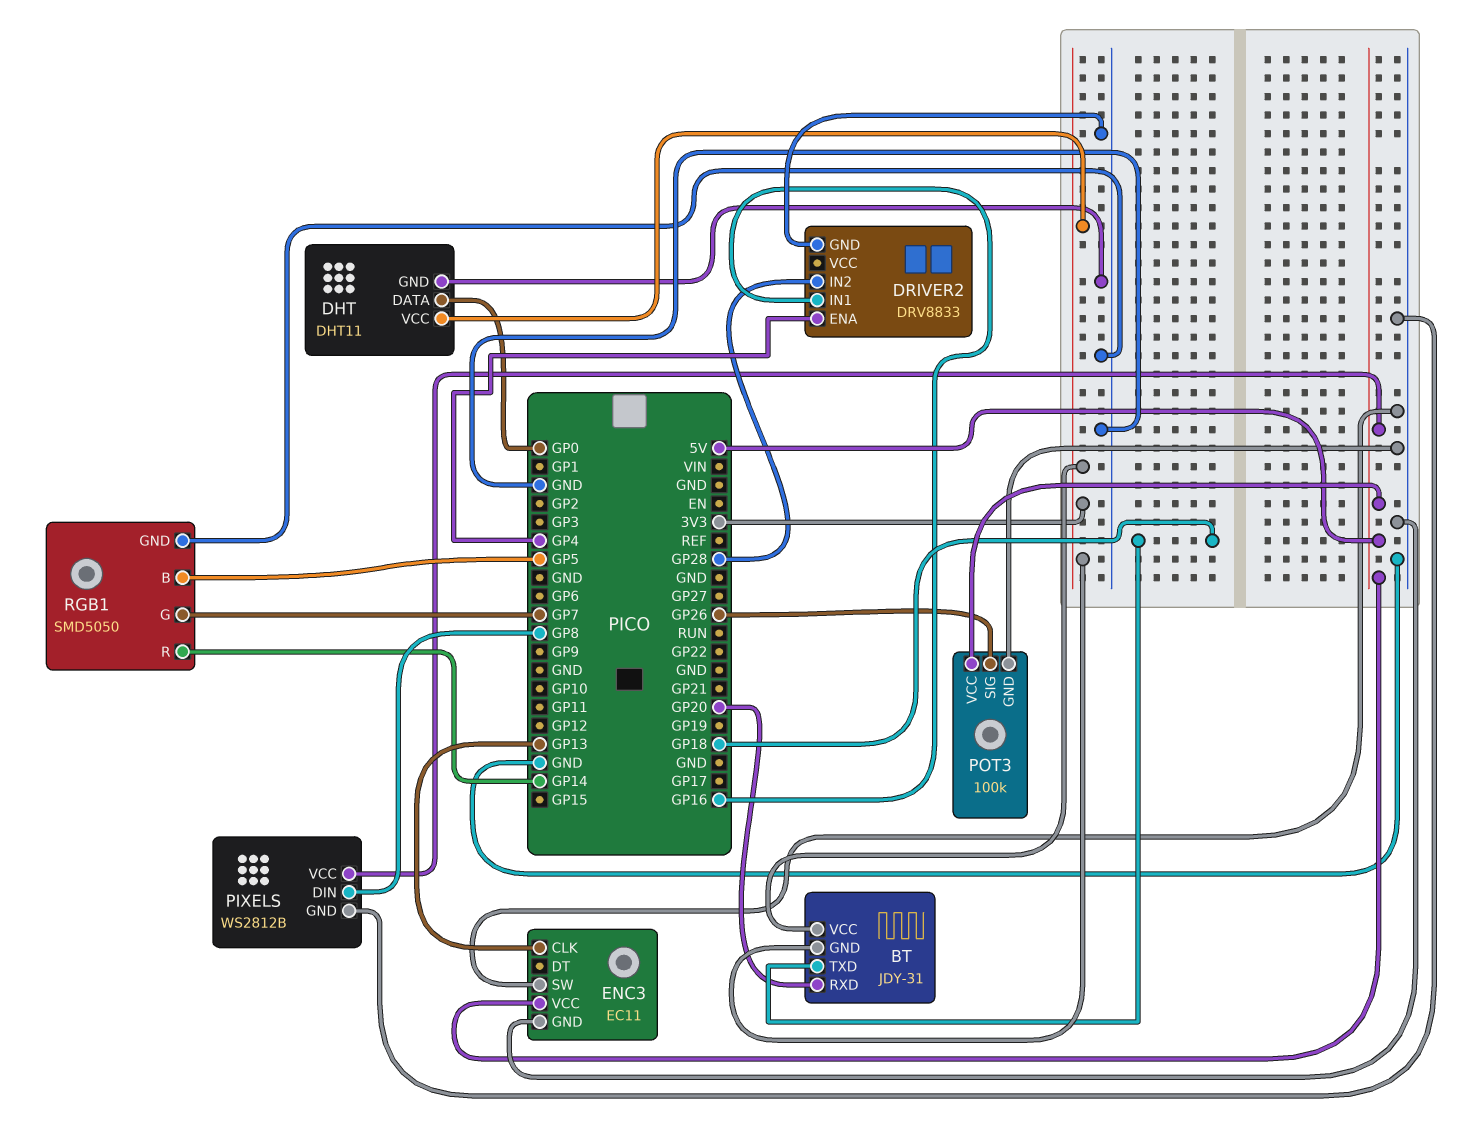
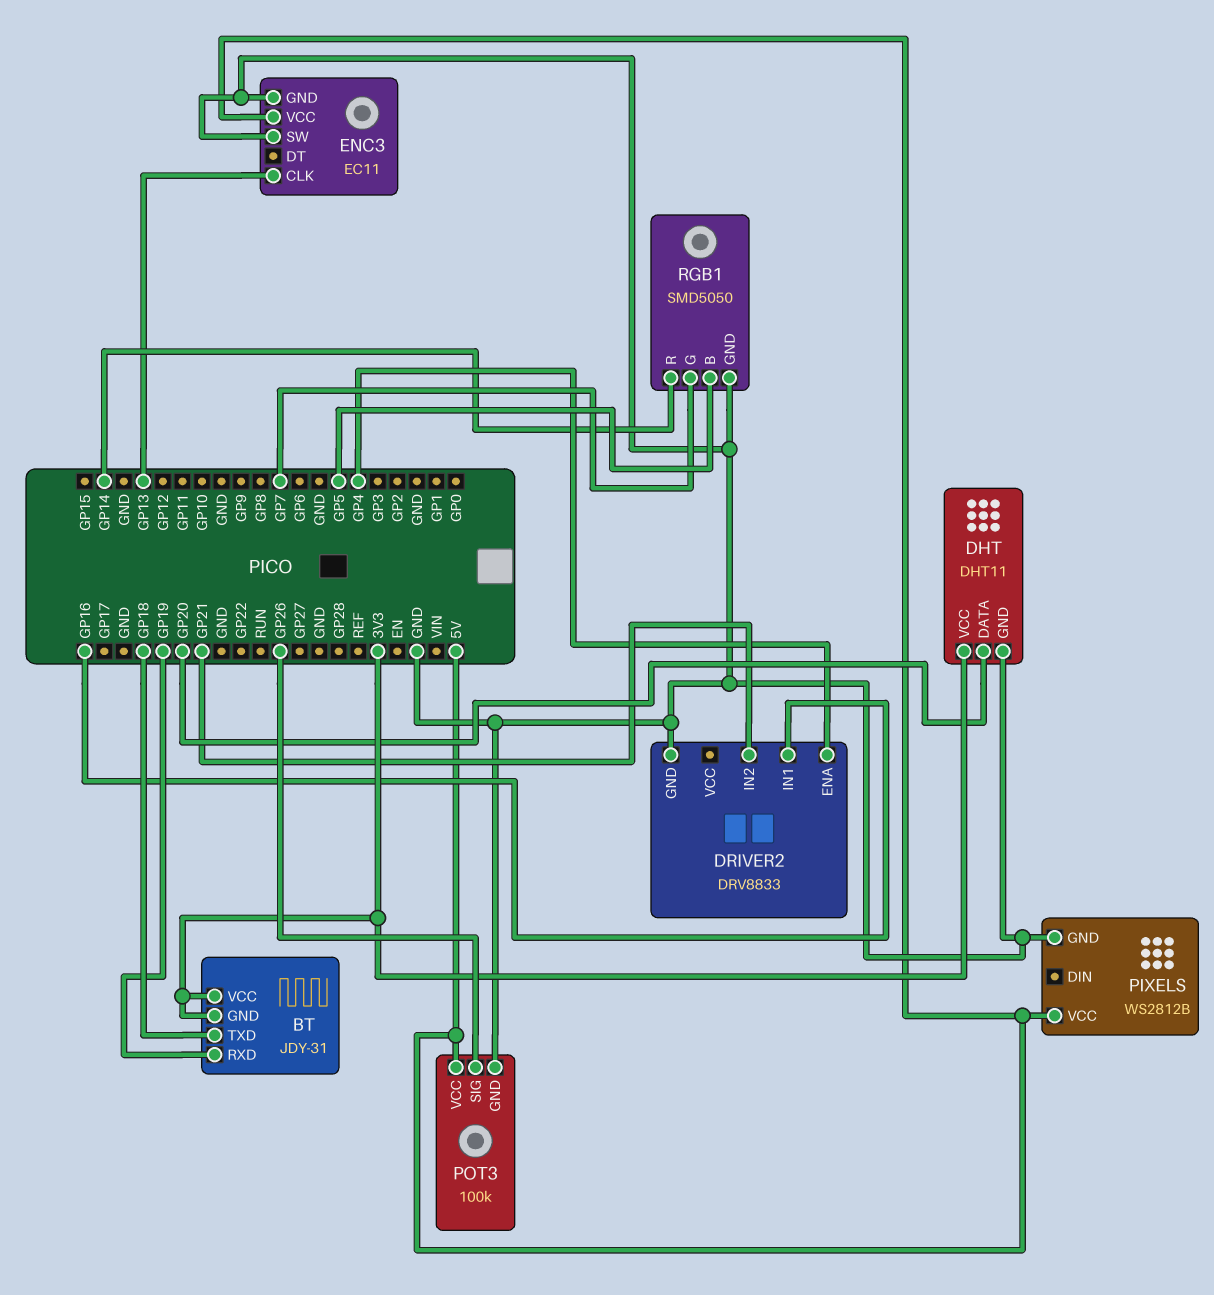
BT pin RXD: GP20 -> GP19
DHT pin DATA: GP0 -> GP20
DRIVER2 pin IN2: GP28 -> GP21
PIXELS pin DIN: GP8 -> none

